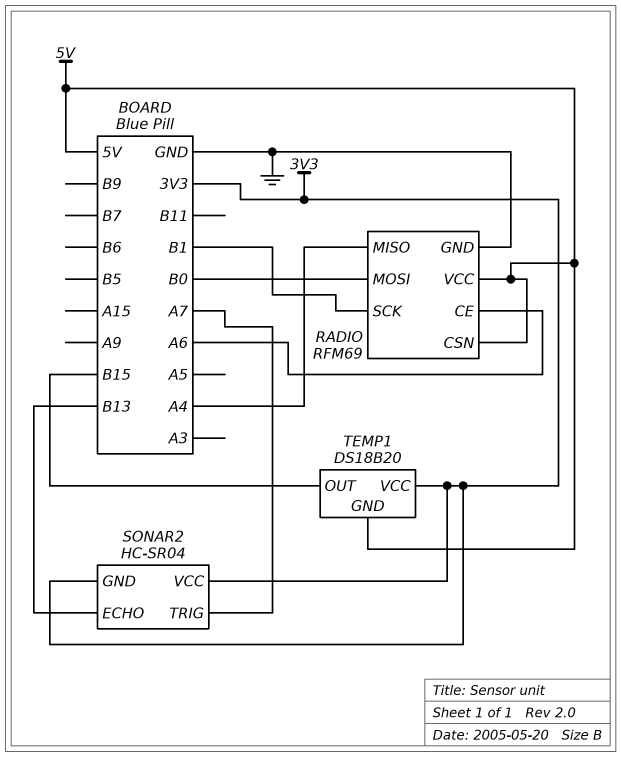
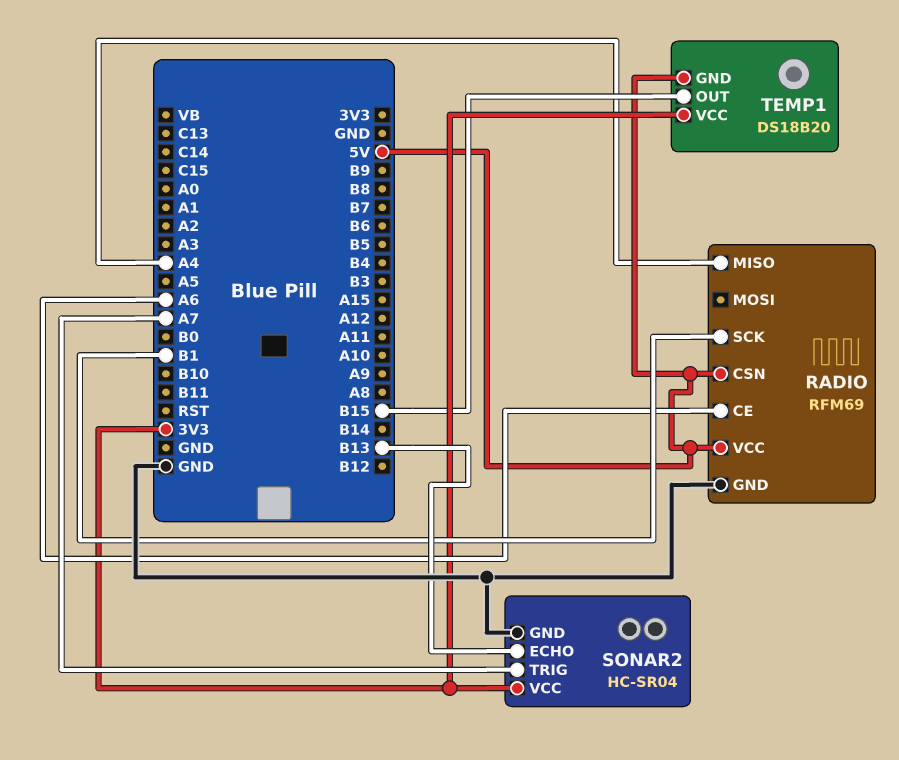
RADIO pin MOSI: B0 -> none
SONAR2 pin GND: 3V3 -> GND

